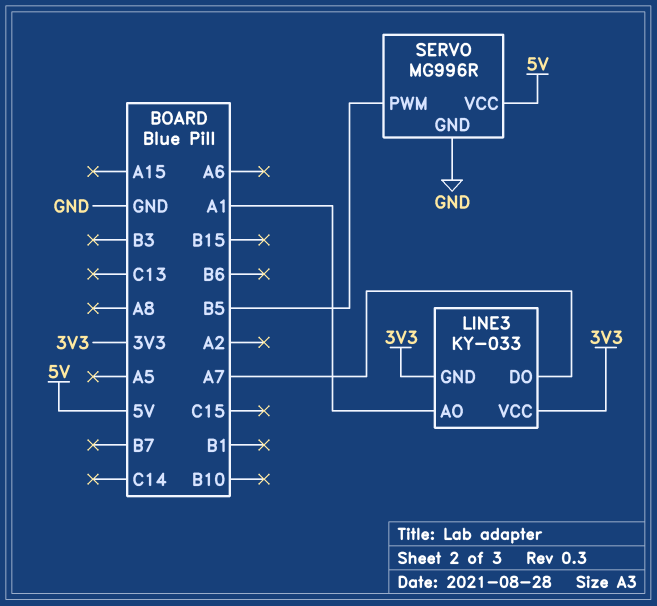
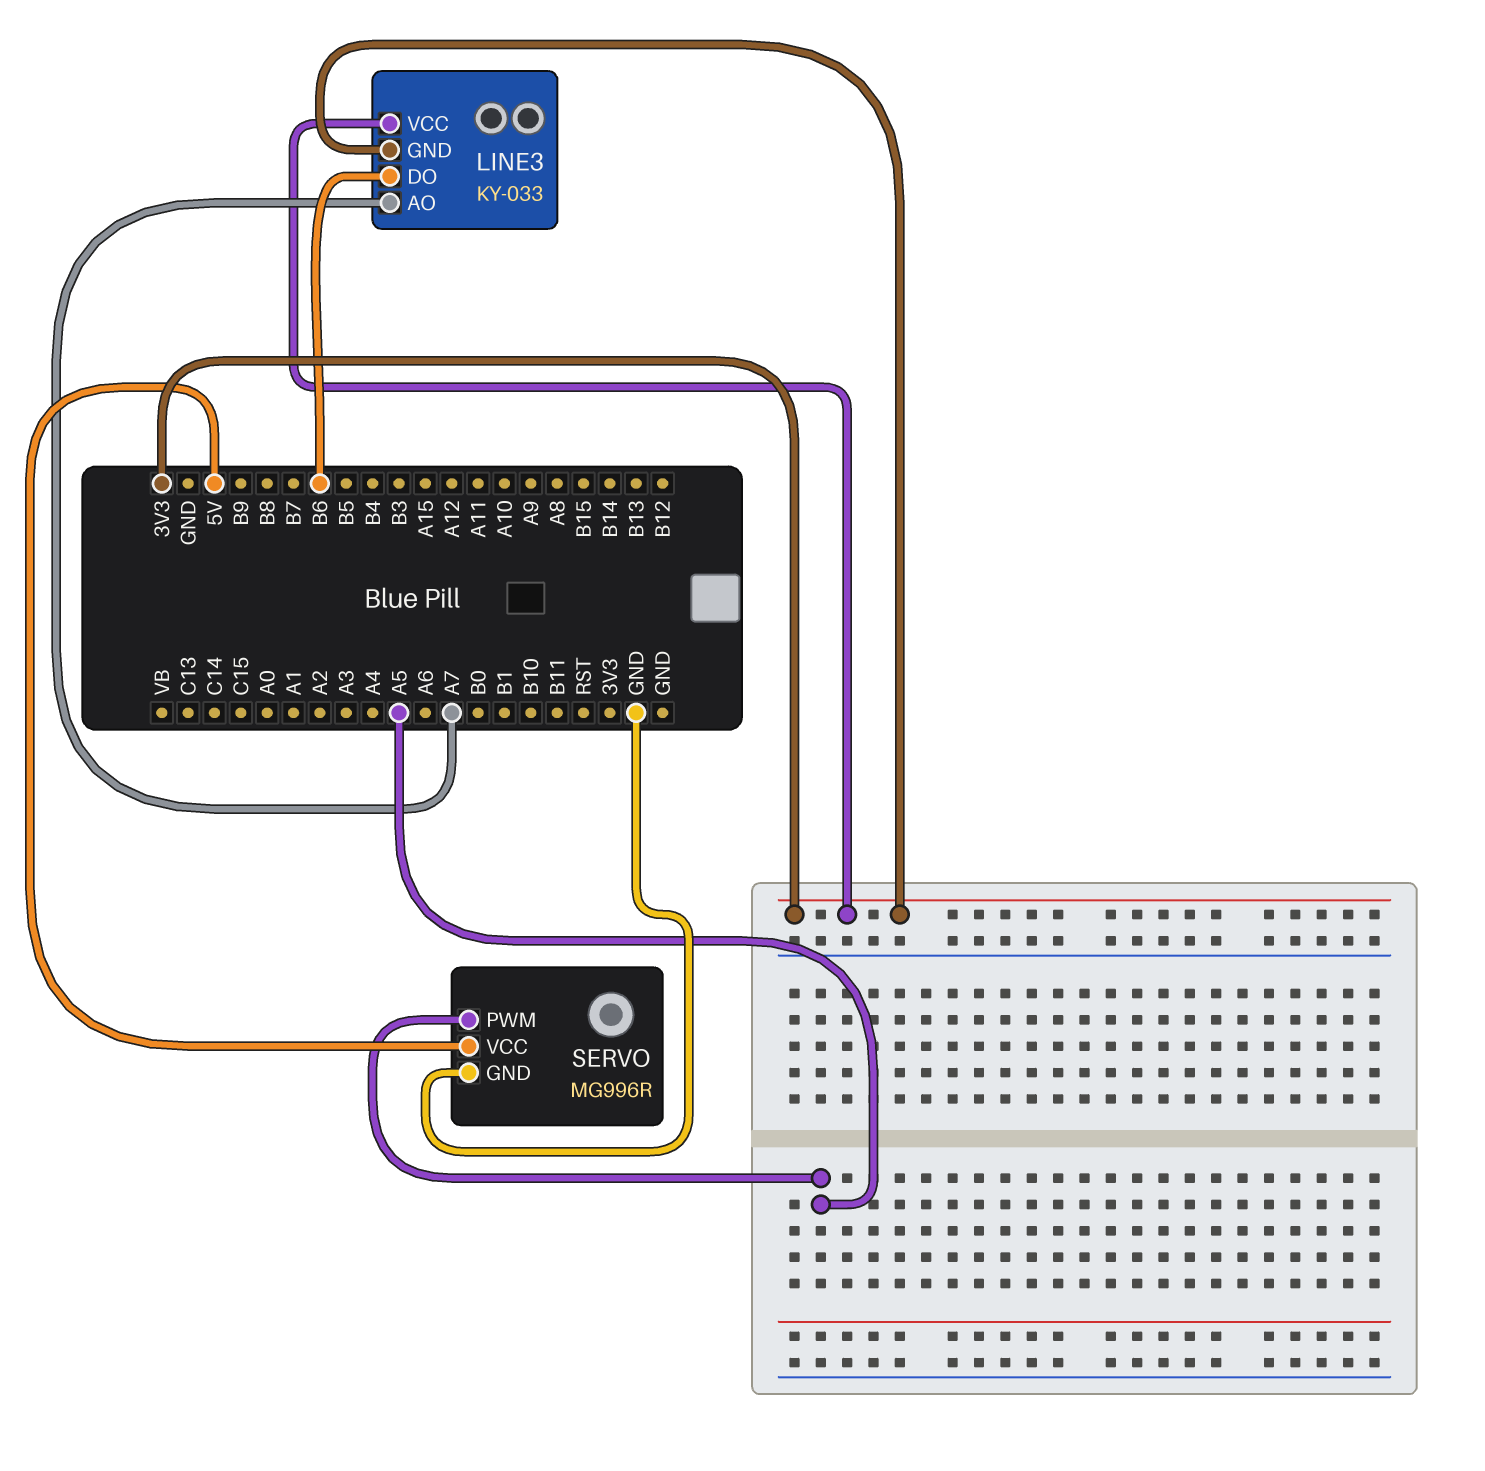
LINE3 pin AO: A1 -> A7
LINE3 pin DO: A7 -> B6
SERVO pin PWM: B5 -> A5

